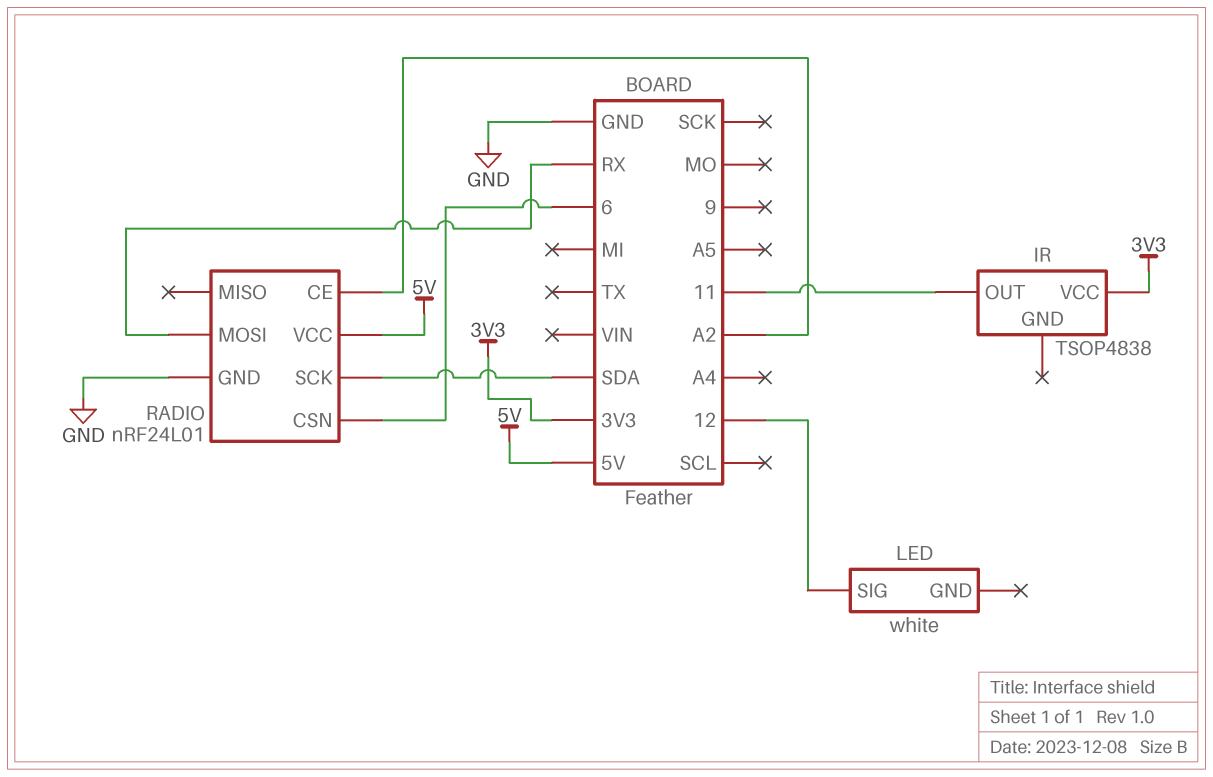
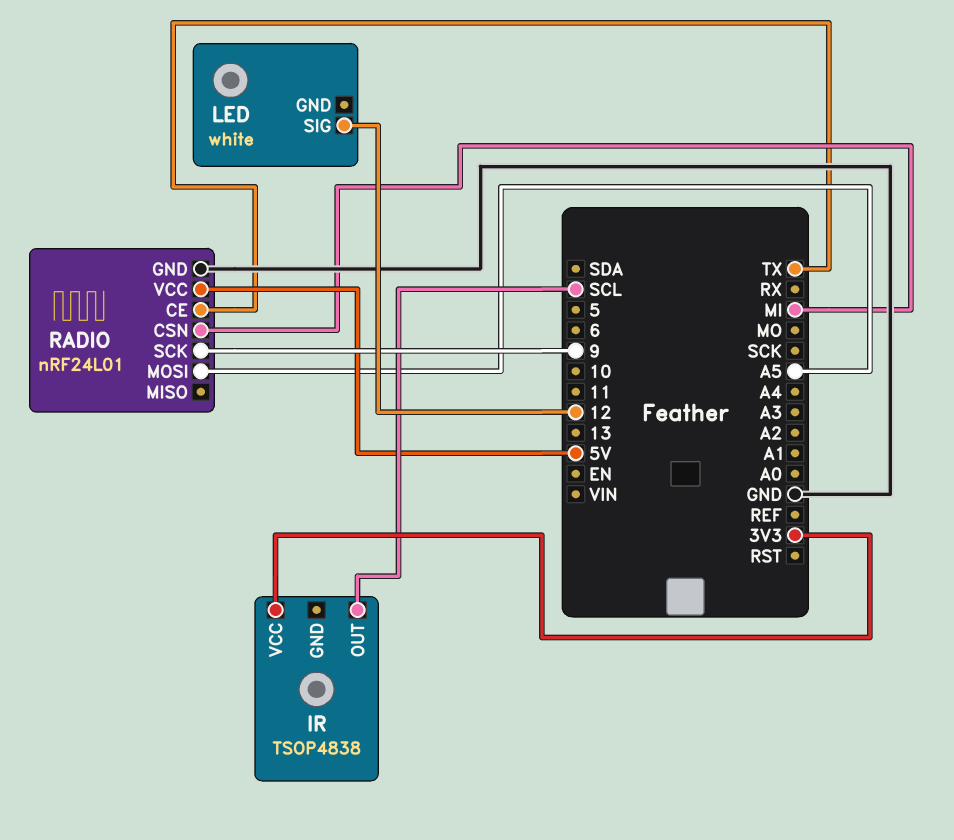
IR pin OUT: 11 -> SCL
RADIO pin CE: A2 -> TX
RADIO pin CSN: 6 -> MI
RADIO pin MOSI: RX -> A5
RADIO pin SCK: SDA -> 9

